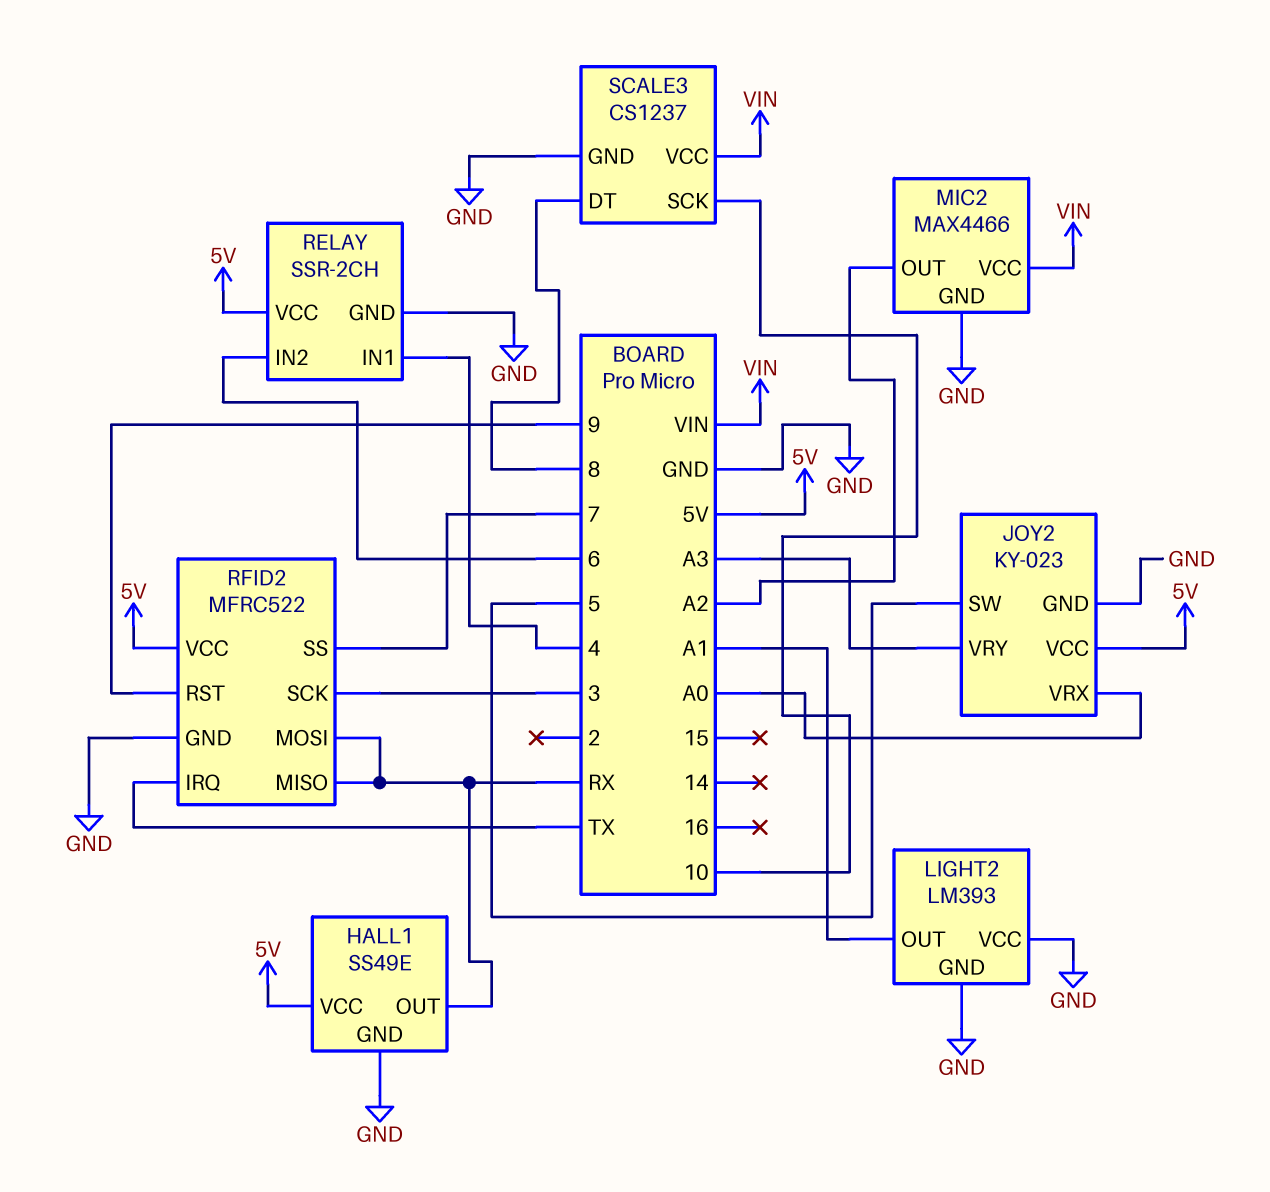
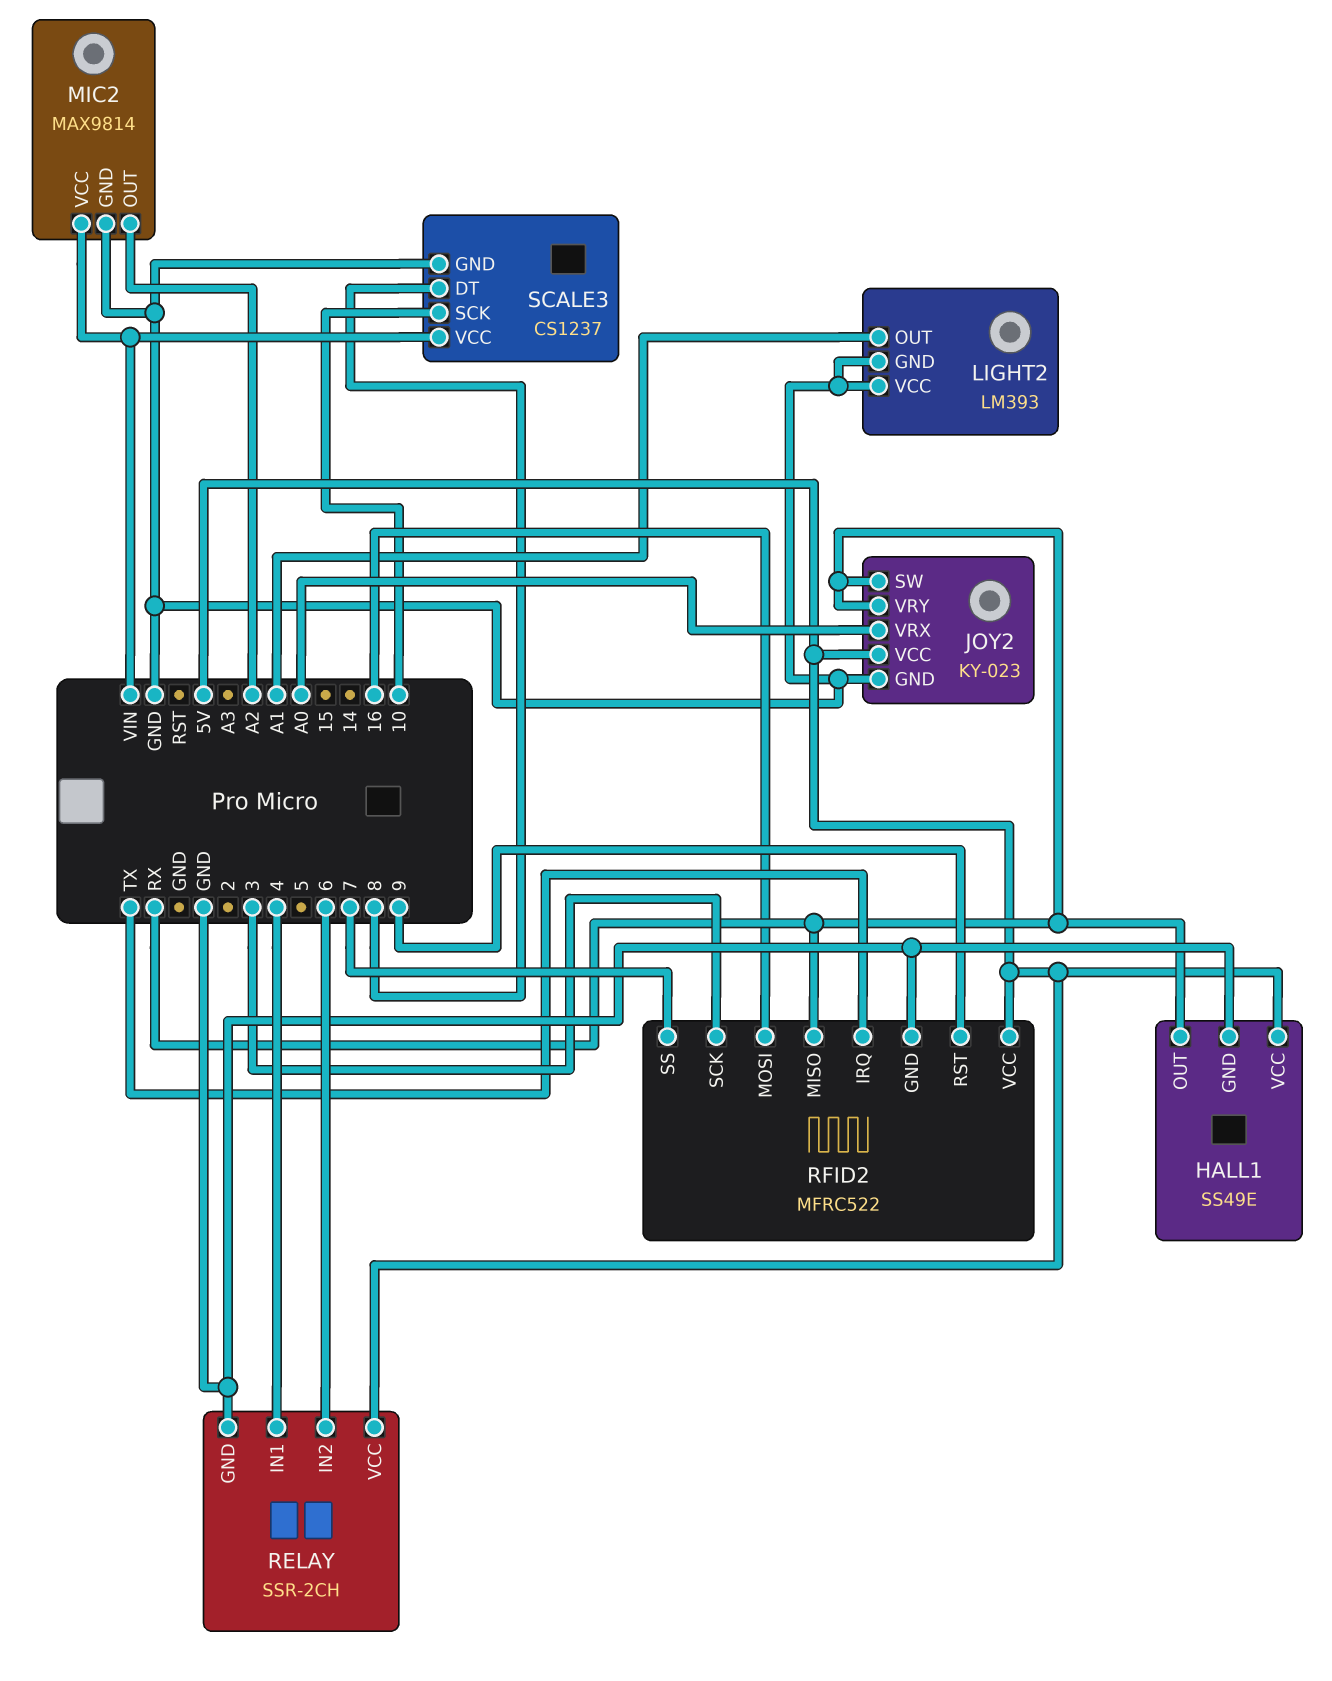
JOY2 pin SW: 5 -> RX
JOY2 pin VRY: A3 -> RX
MIC2: MAX4466 -> MAX9814
RFID2 pin MOSI: RX -> 16

